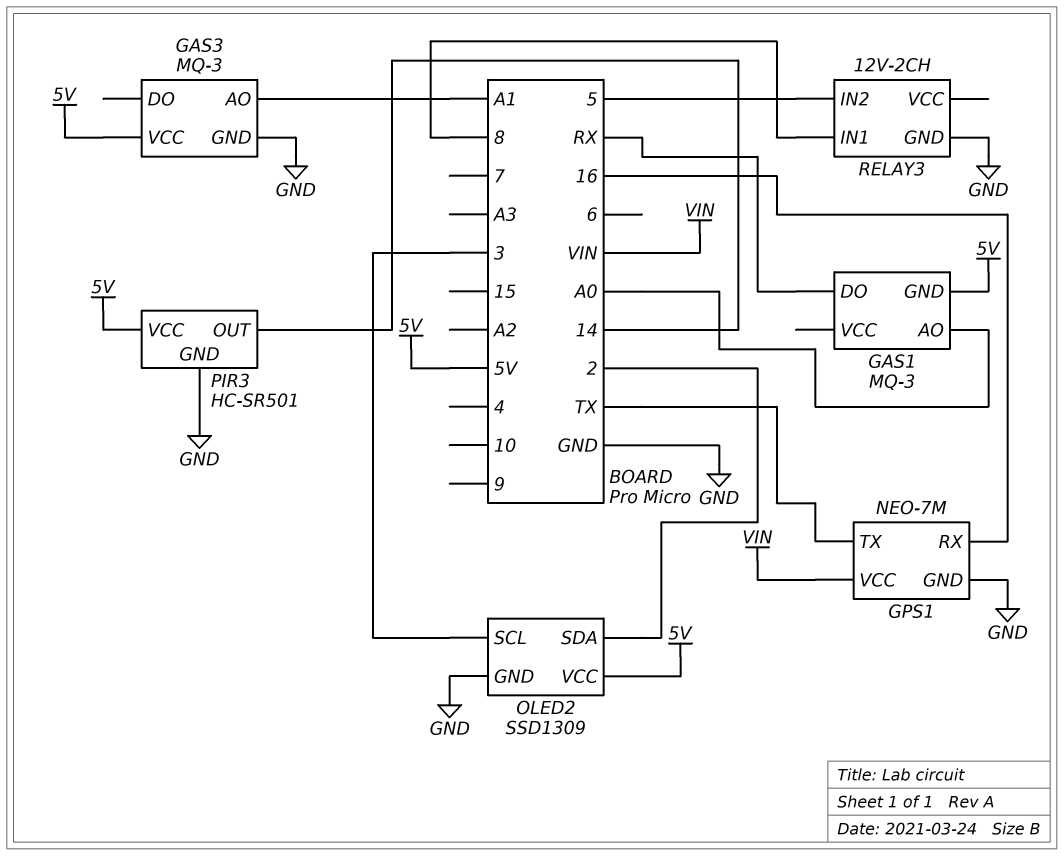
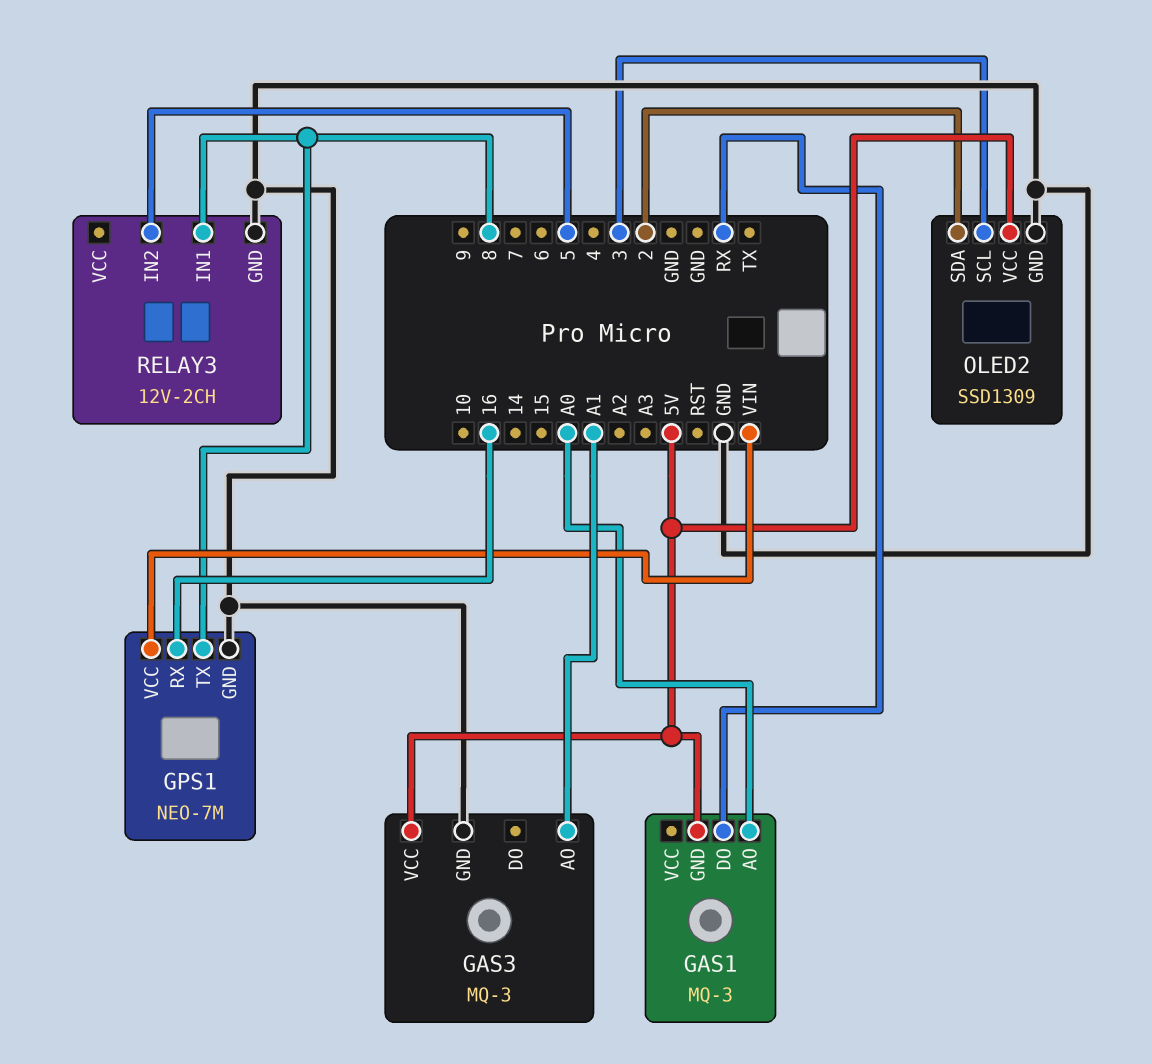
GPS1 pin TX: TX -> 8
PIR3: HC-SR501 -> none
PIR3 pin GND: GND -> none
PIR3 pin OUT: 14 -> none
PIR3 pin VCC: 5V -> none

